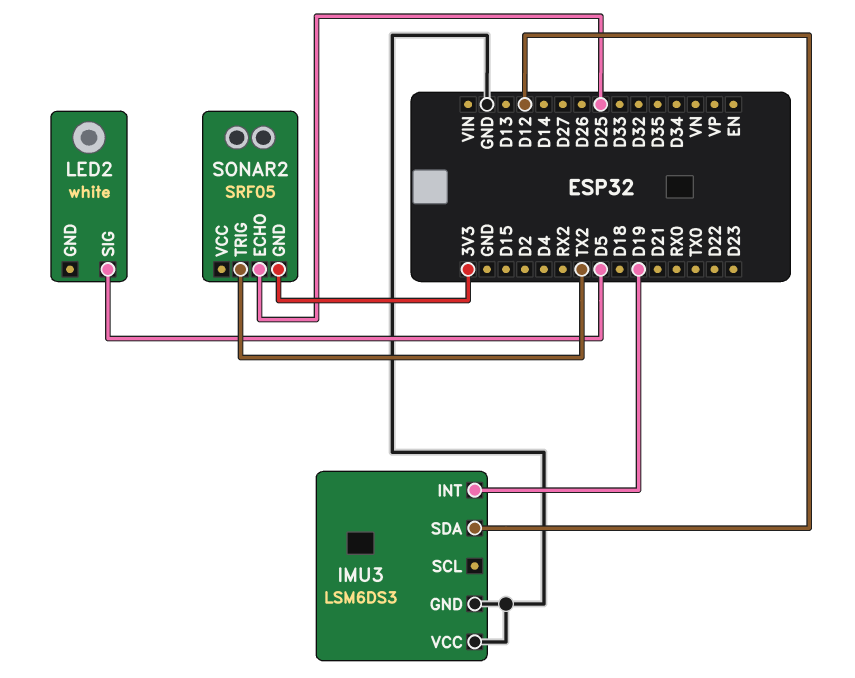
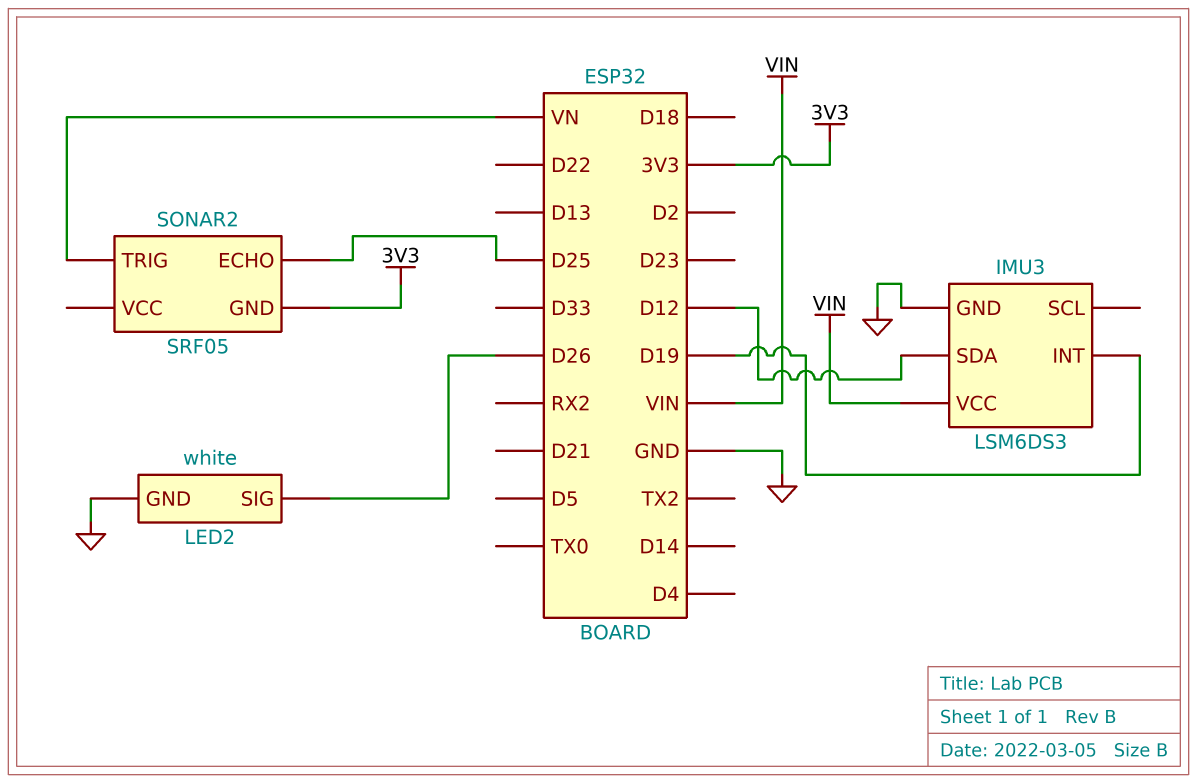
IMU3 pin VCC: GND -> VIN
LED2 pin GND: none -> GND
LED2 pin SIG: D5 -> D26
SONAR2 pin TRIG: TX2 -> VN

